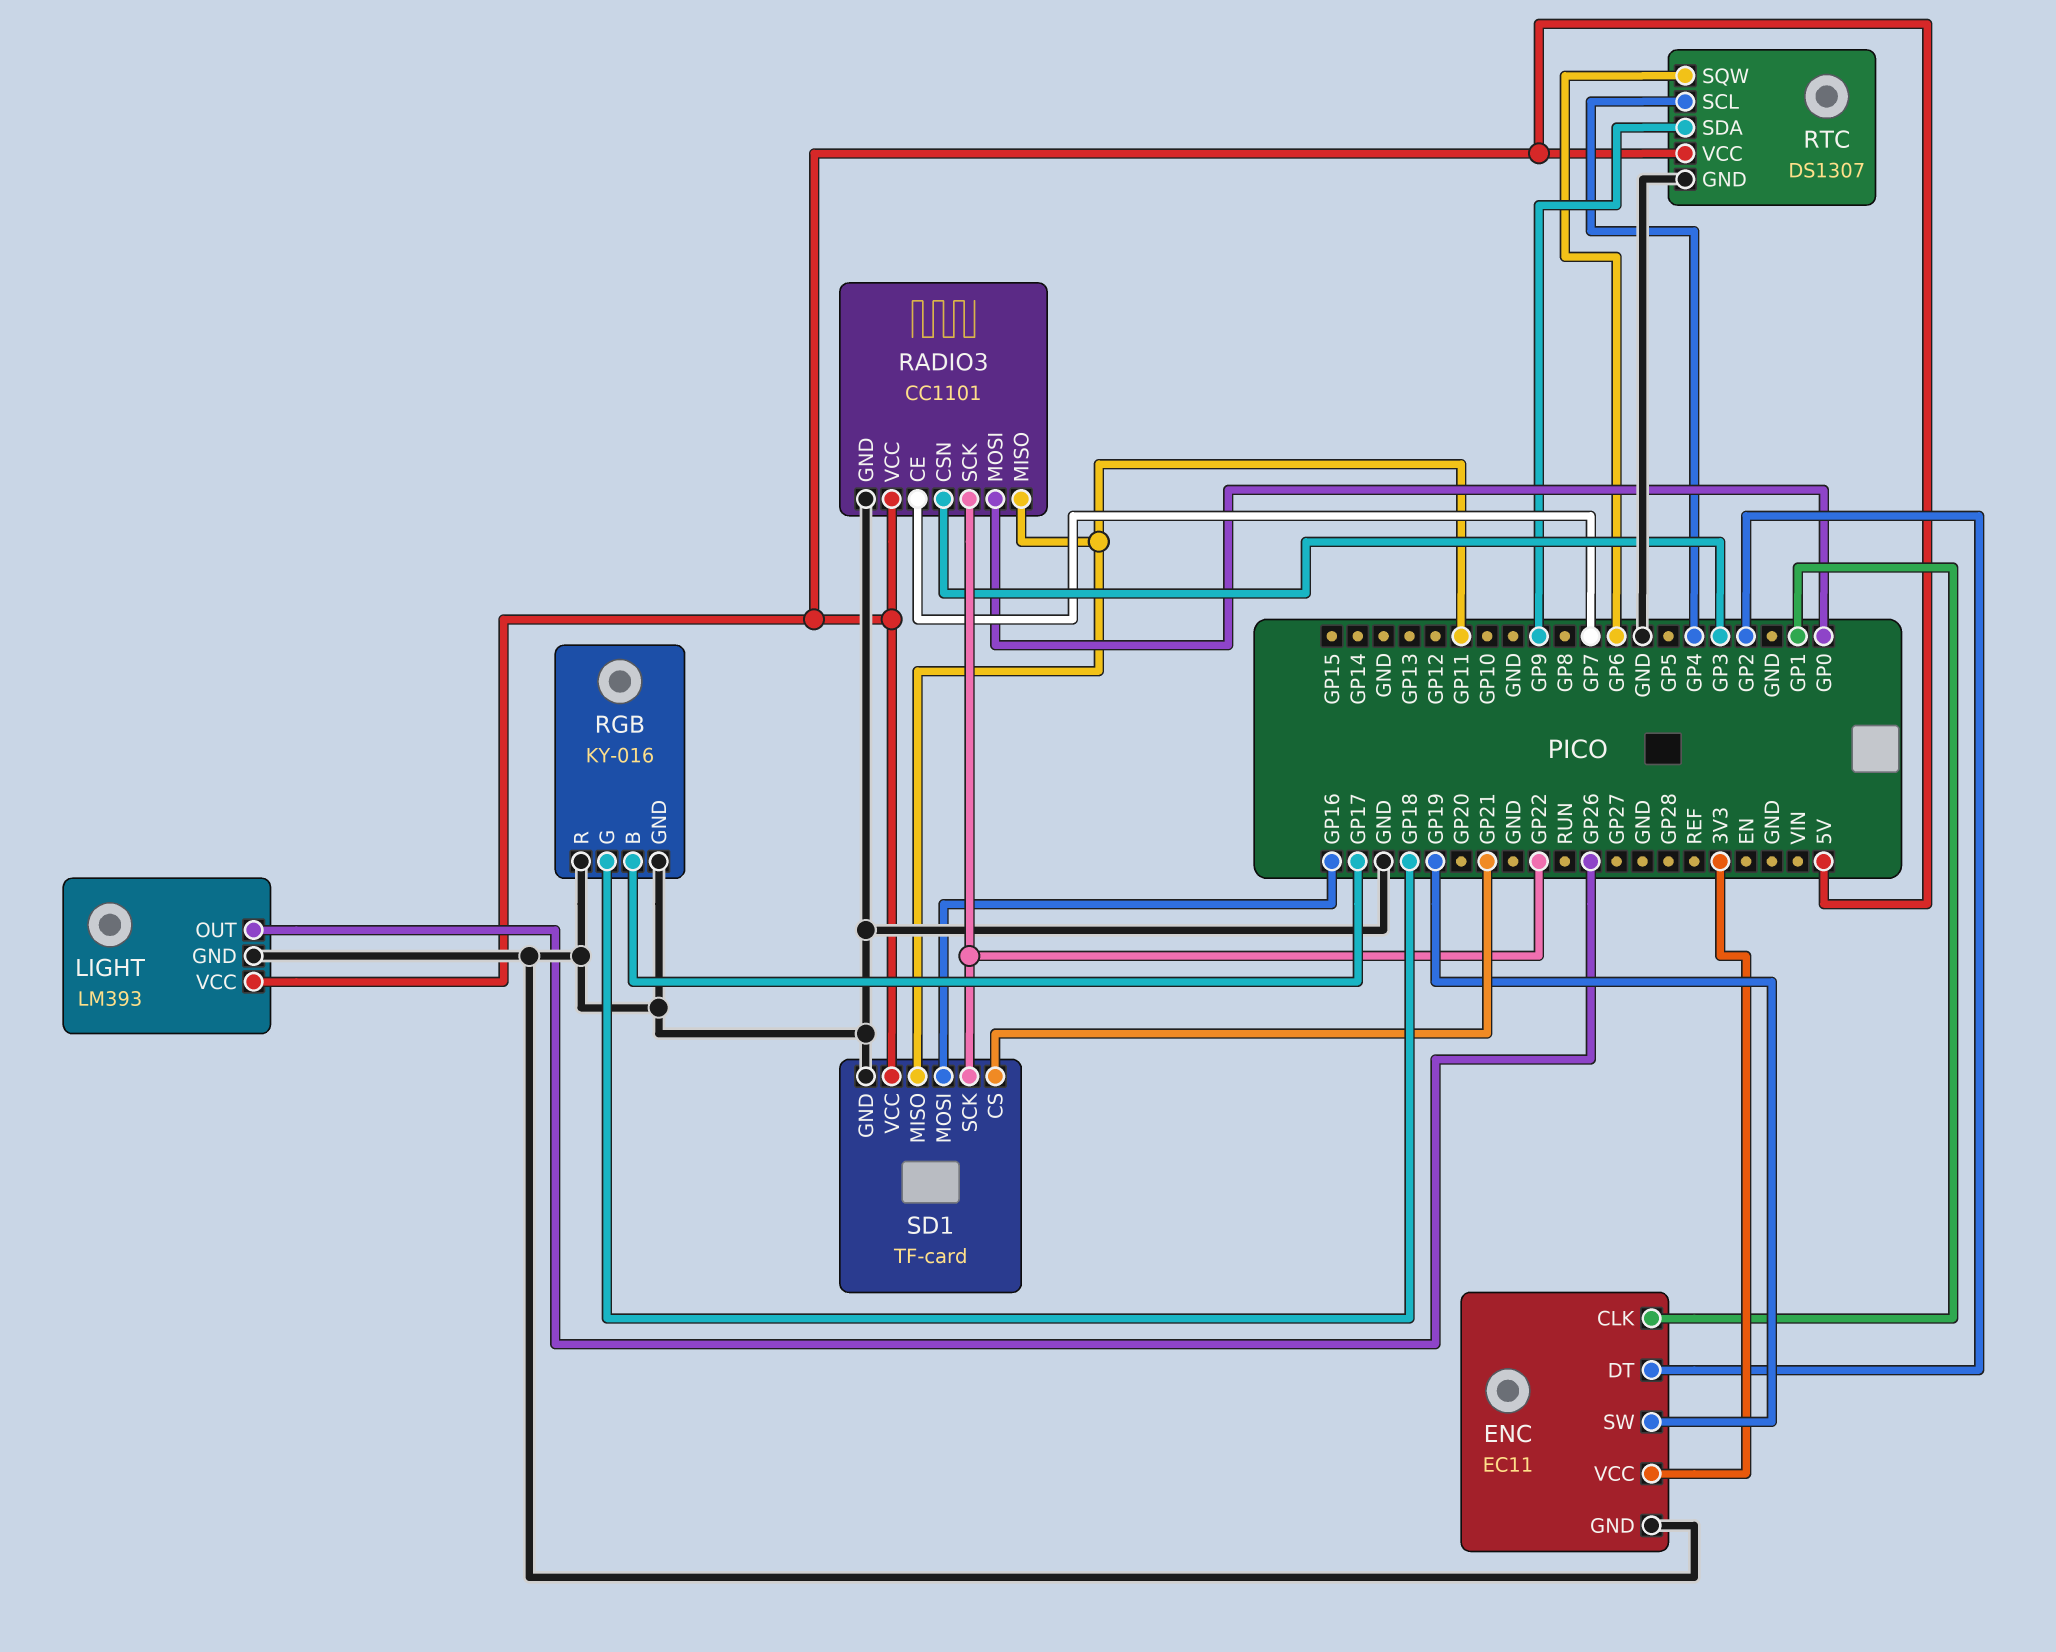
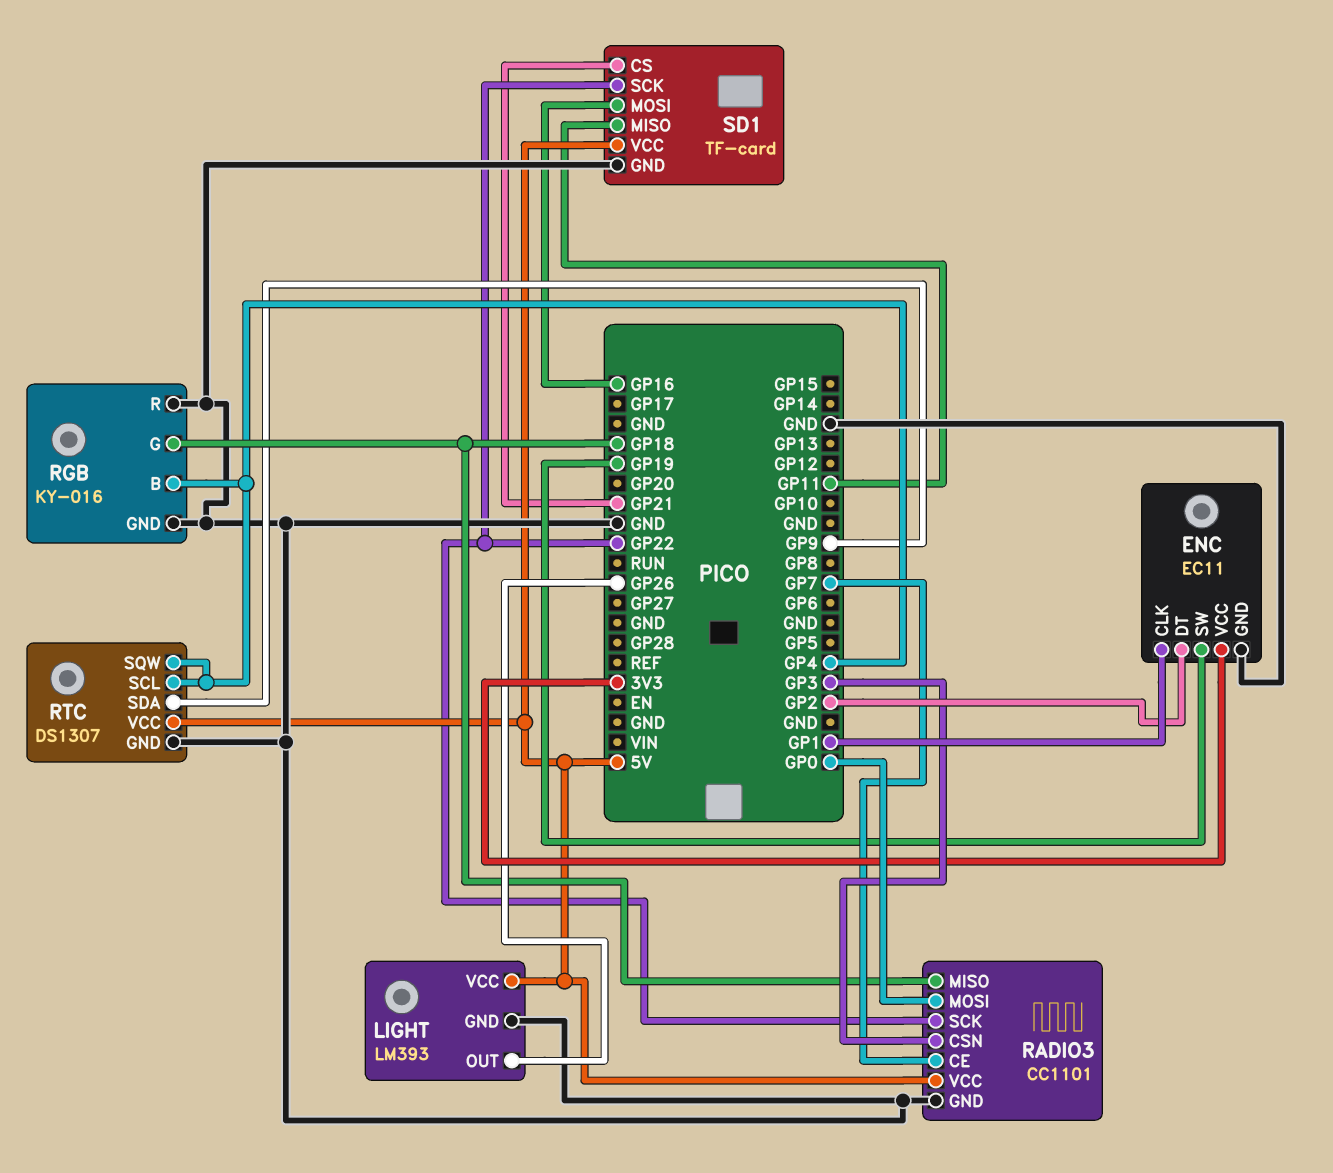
RADIO3 pin MISO: GP11 -> GP18
RGB pin B: GP17 -> GP4
RTC pin SQW: GP6 -> GP4

